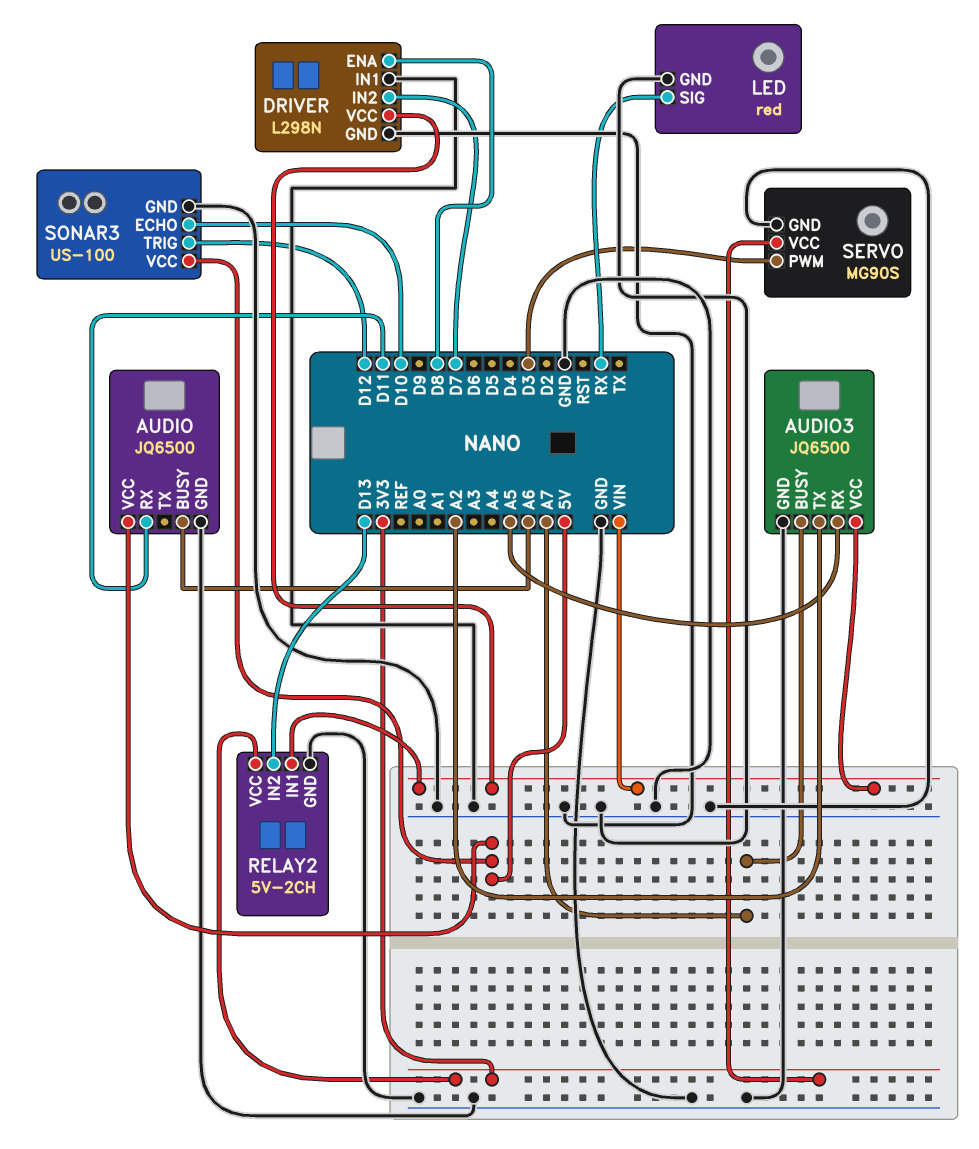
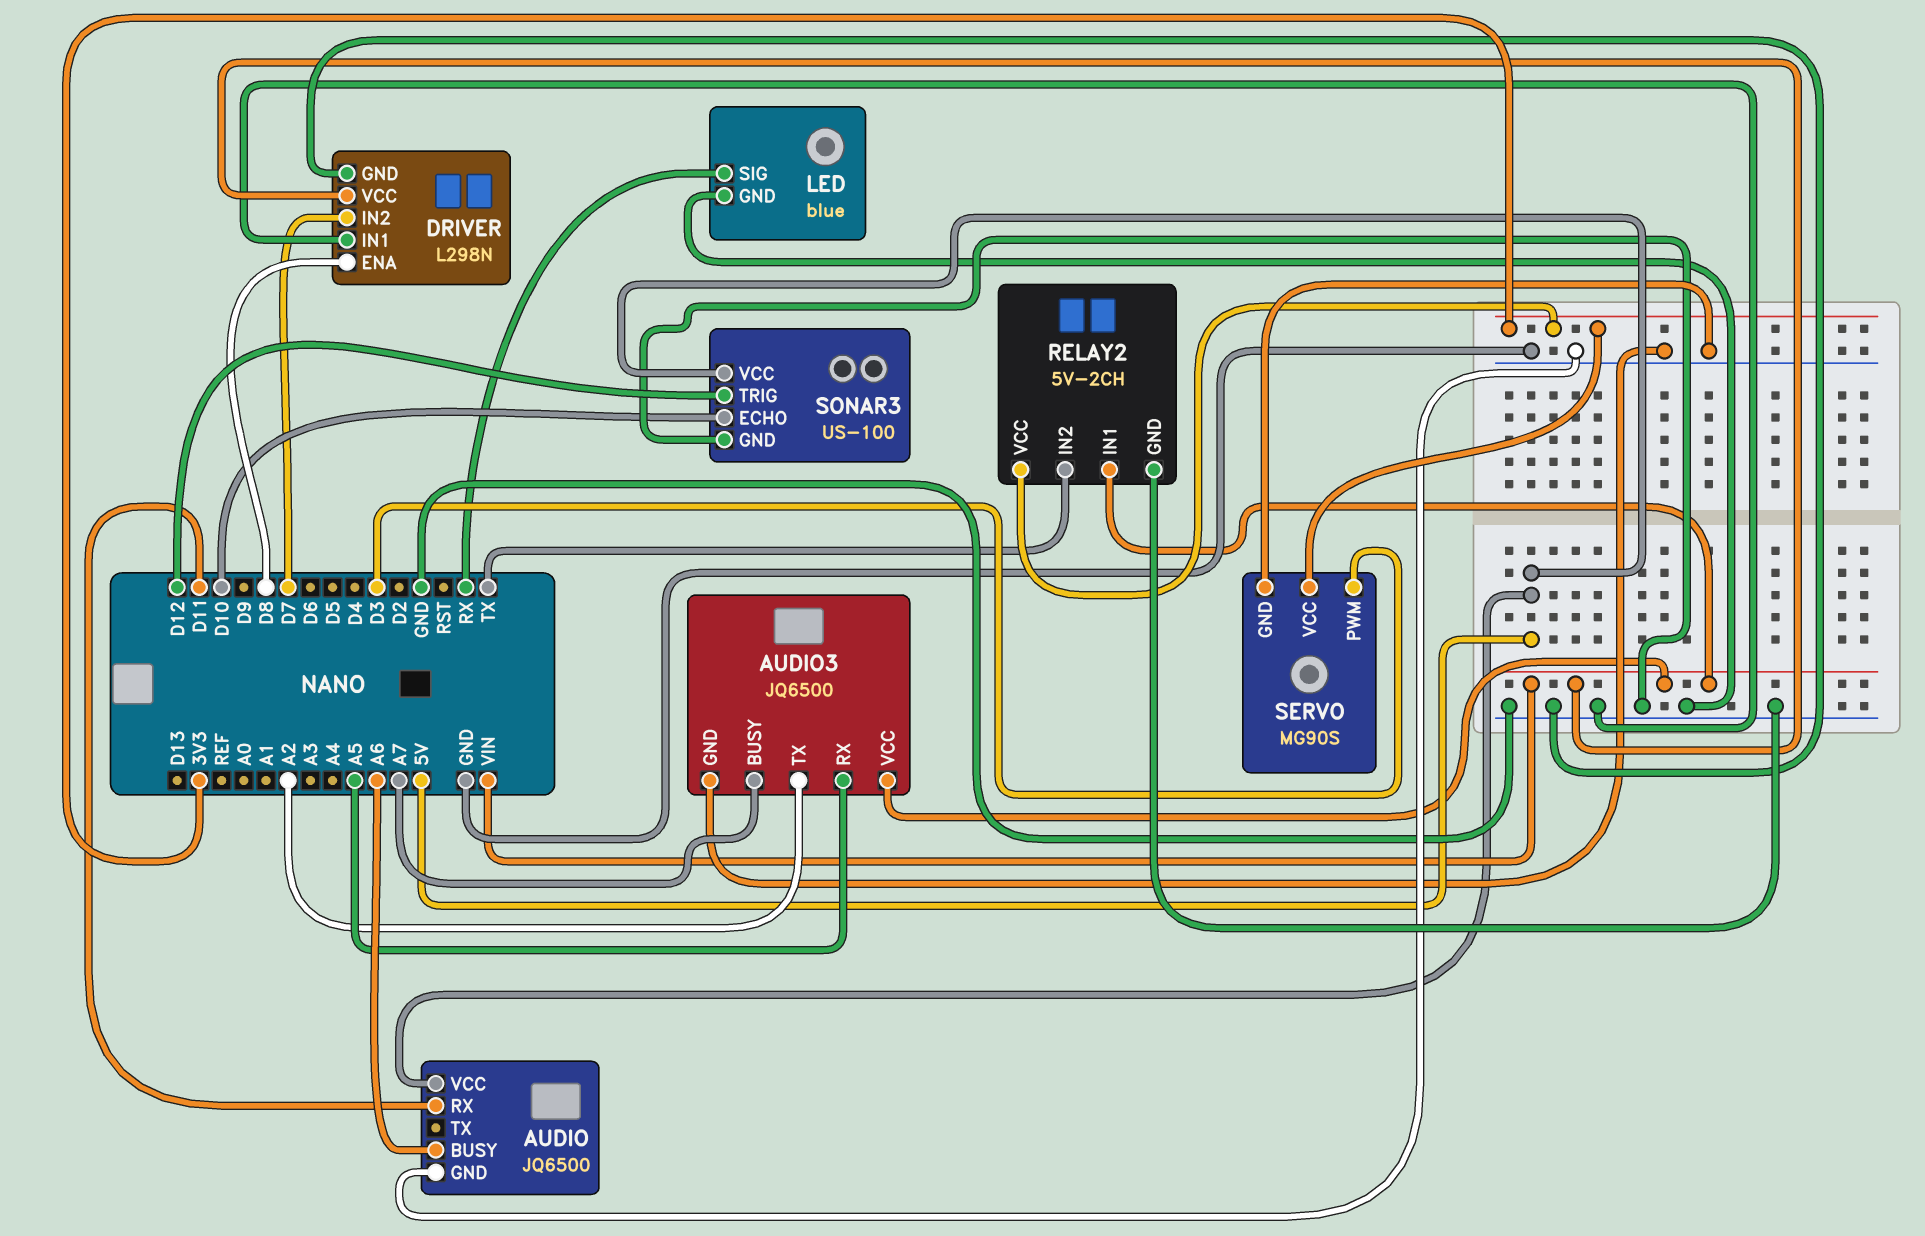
LED: red -> blue
RELAY2 pin IN2: D13 -> TX

